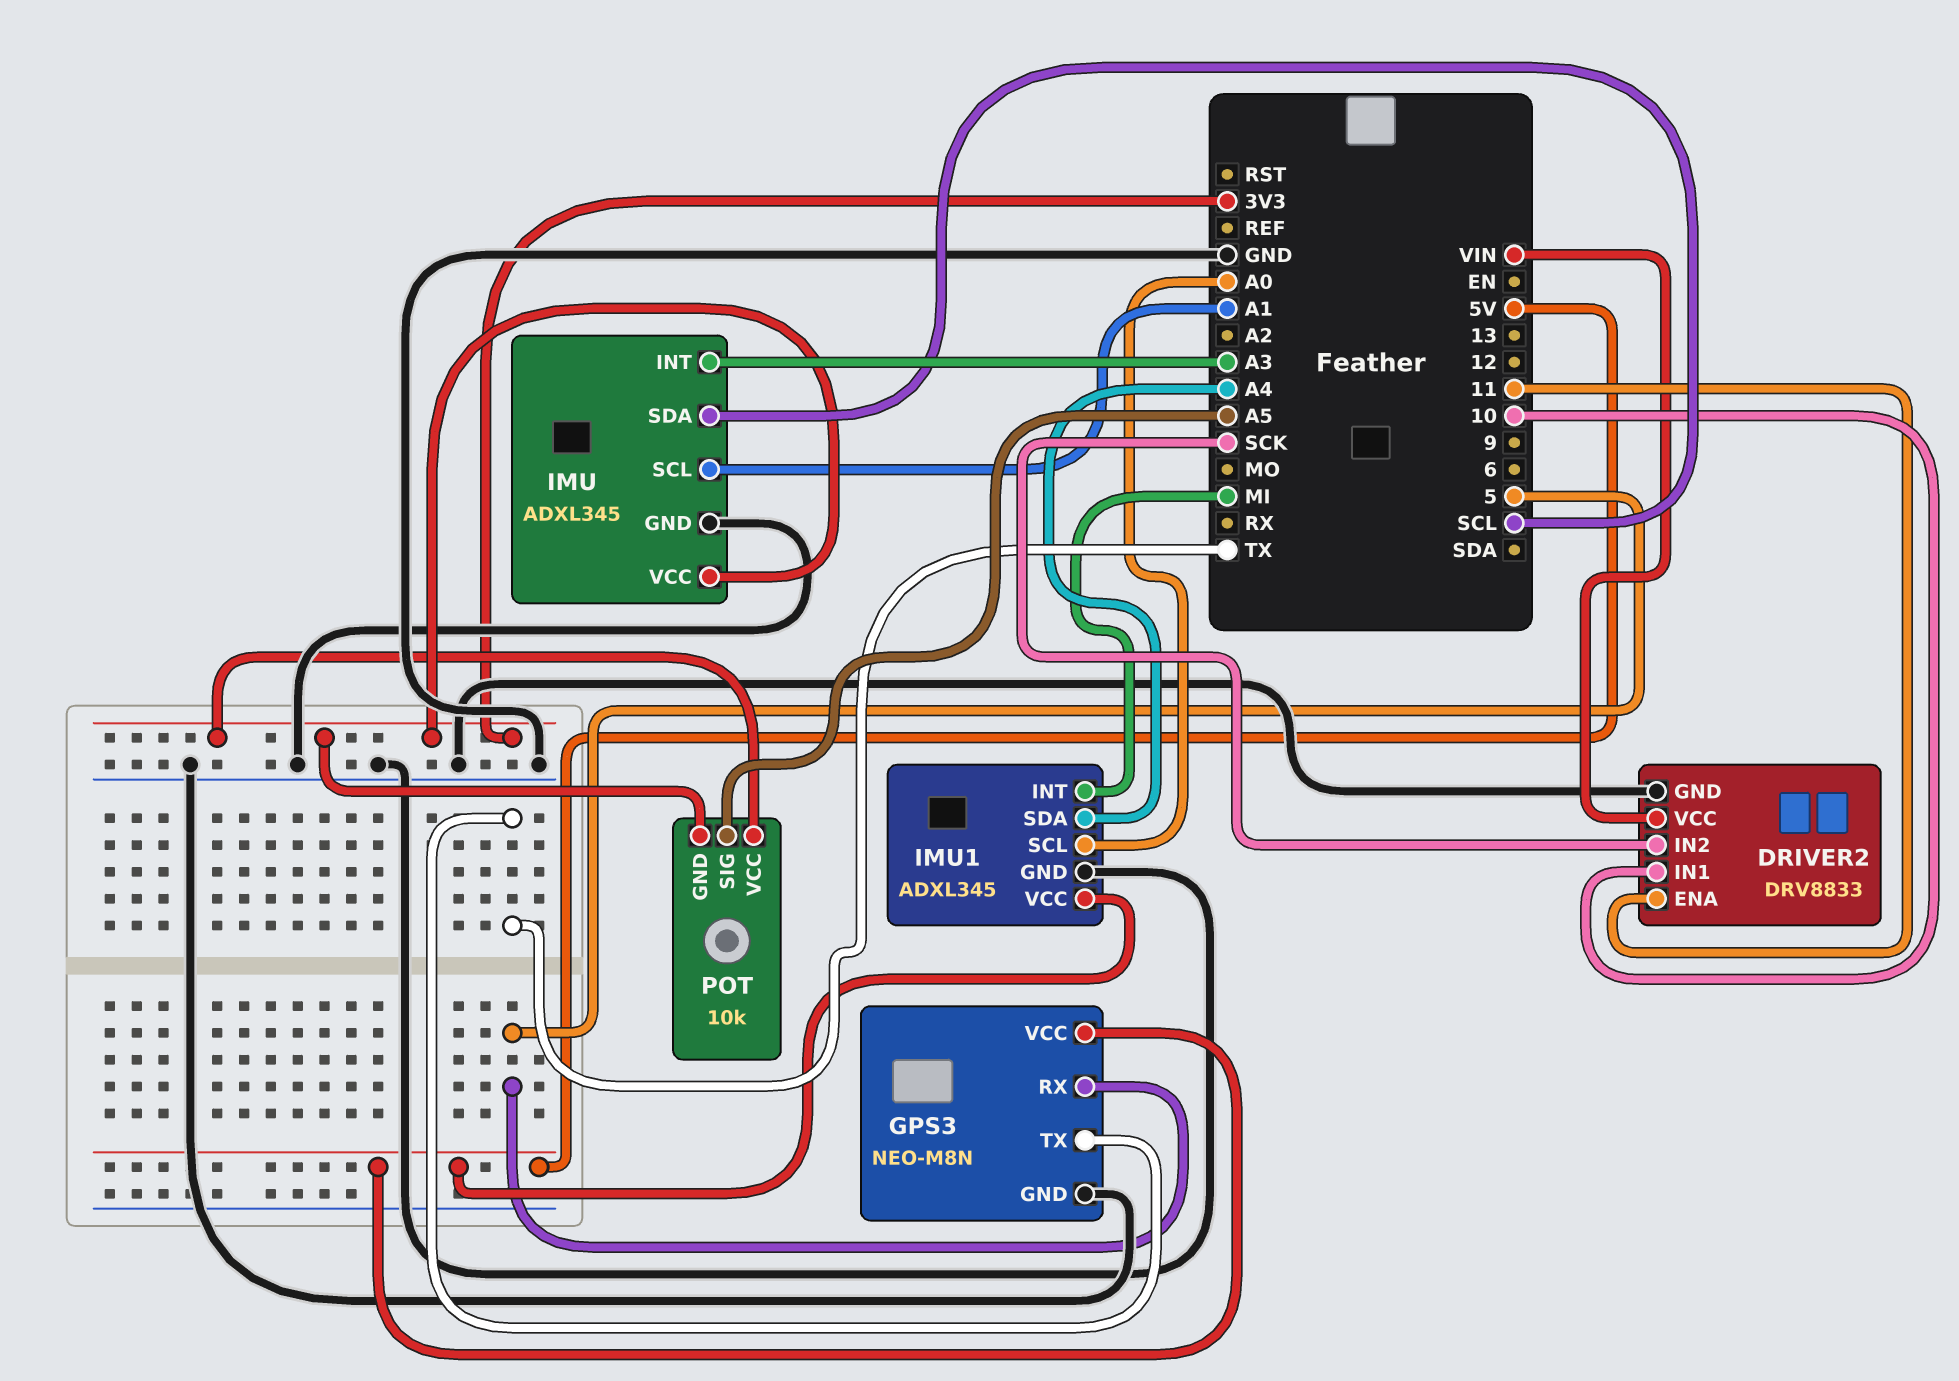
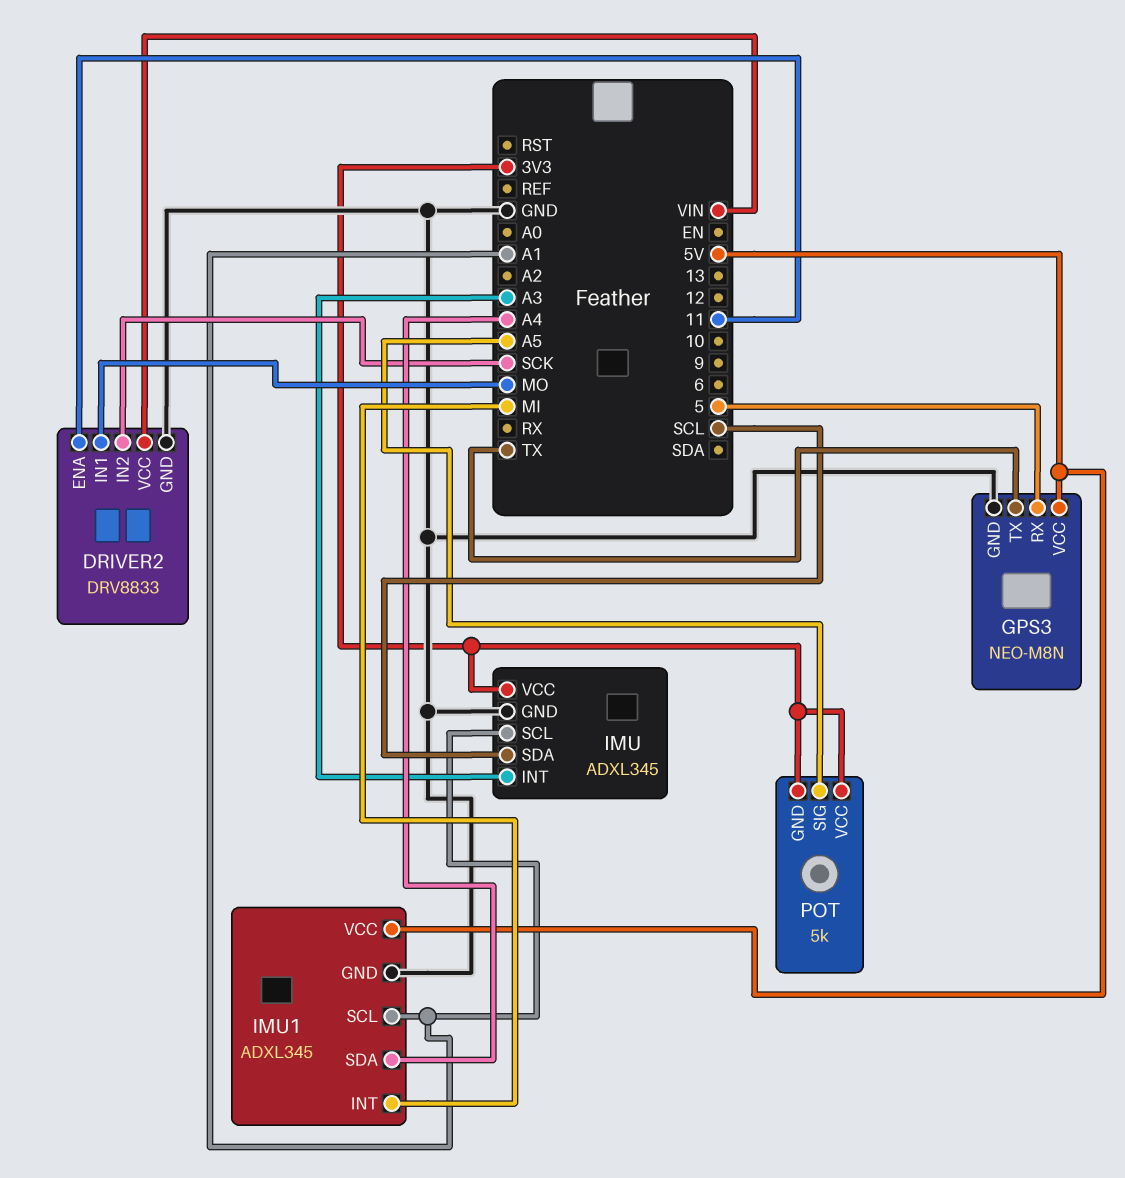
DRIVER2 pin IN1: 10 -> MO
IMU1 pin SCL: A0 -> A1
POT: 10k -> 5k

